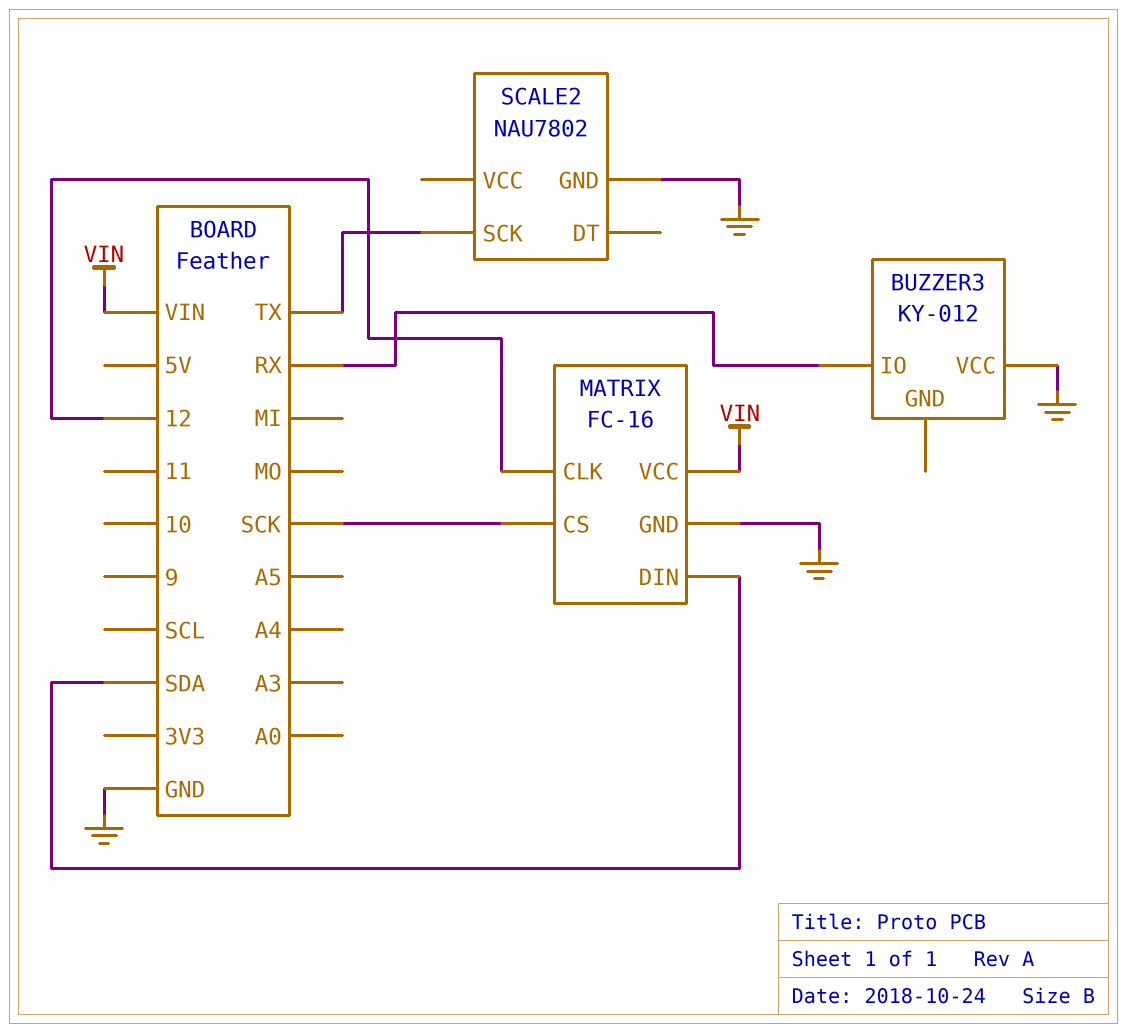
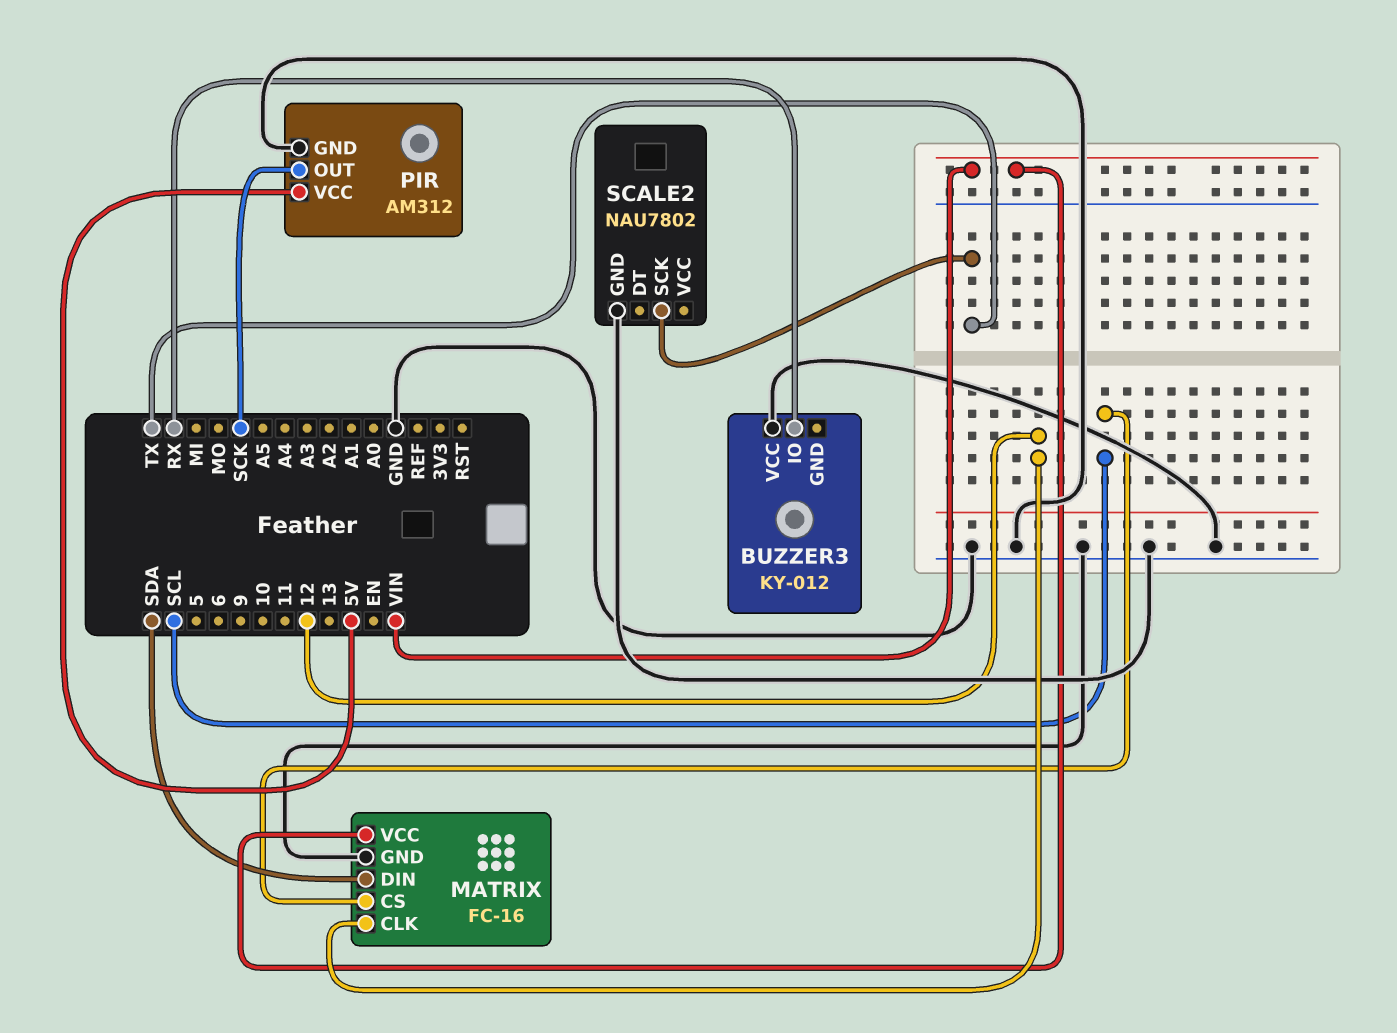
MATRIX pin CS: SCK -> SCL
PIR: none -> AM312
PIR pin GND: none -> GND
PIR pin OUT: none -> SCK
PIR pin VCC: none -> 5V

